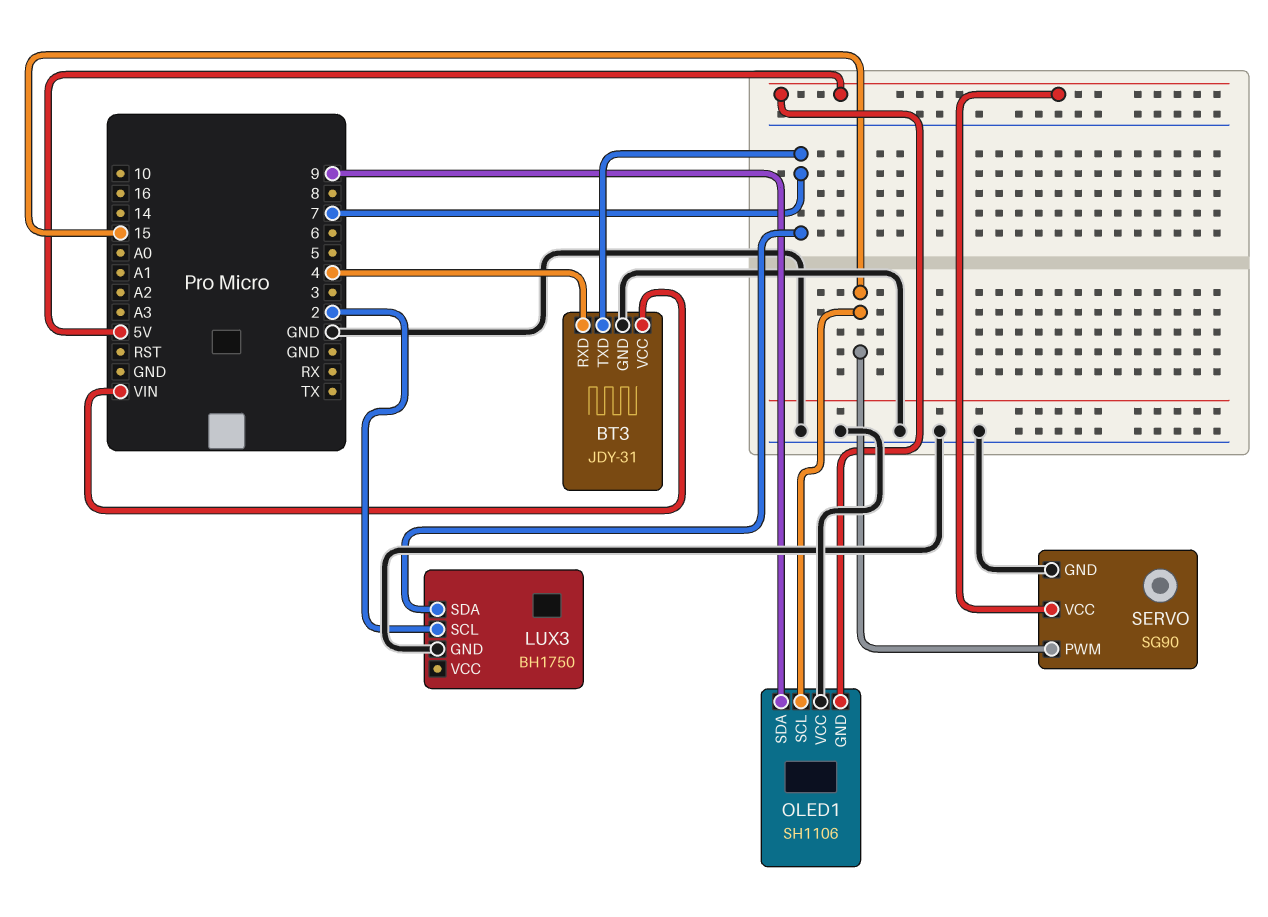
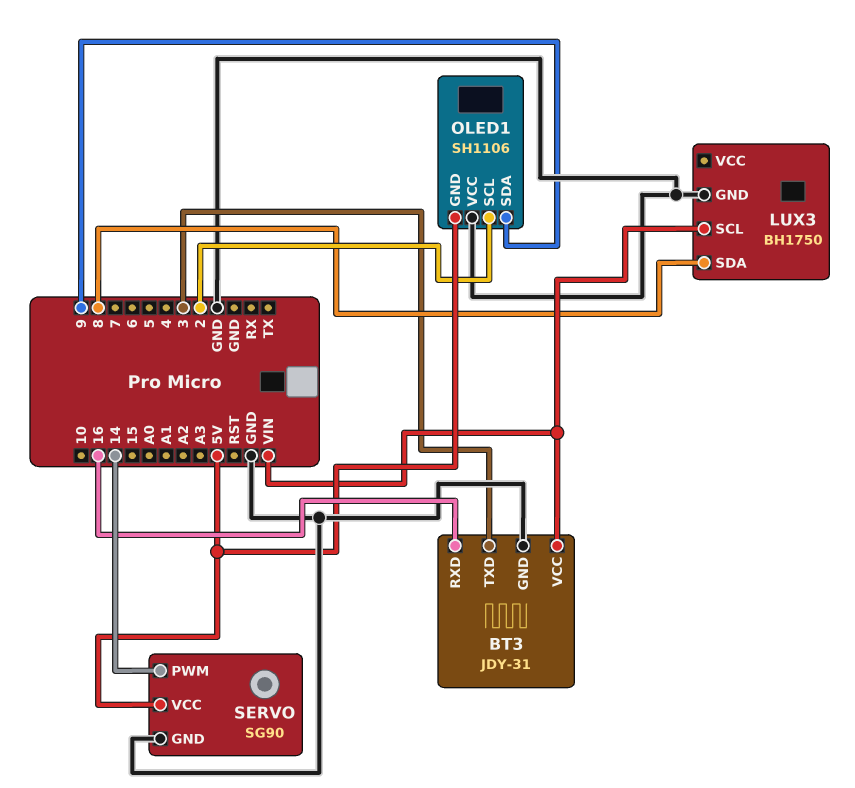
BT3 pin RXD: 4 -> 16
BT3 pin TXD: 7 -> 3
LUX3 pin SCL: 2 -> VIN
LUX3 pin SDA: 7 -> 8
OLED1 pin SCL: 15 -> 2
SERVO pin PWM: 15 -> 14

